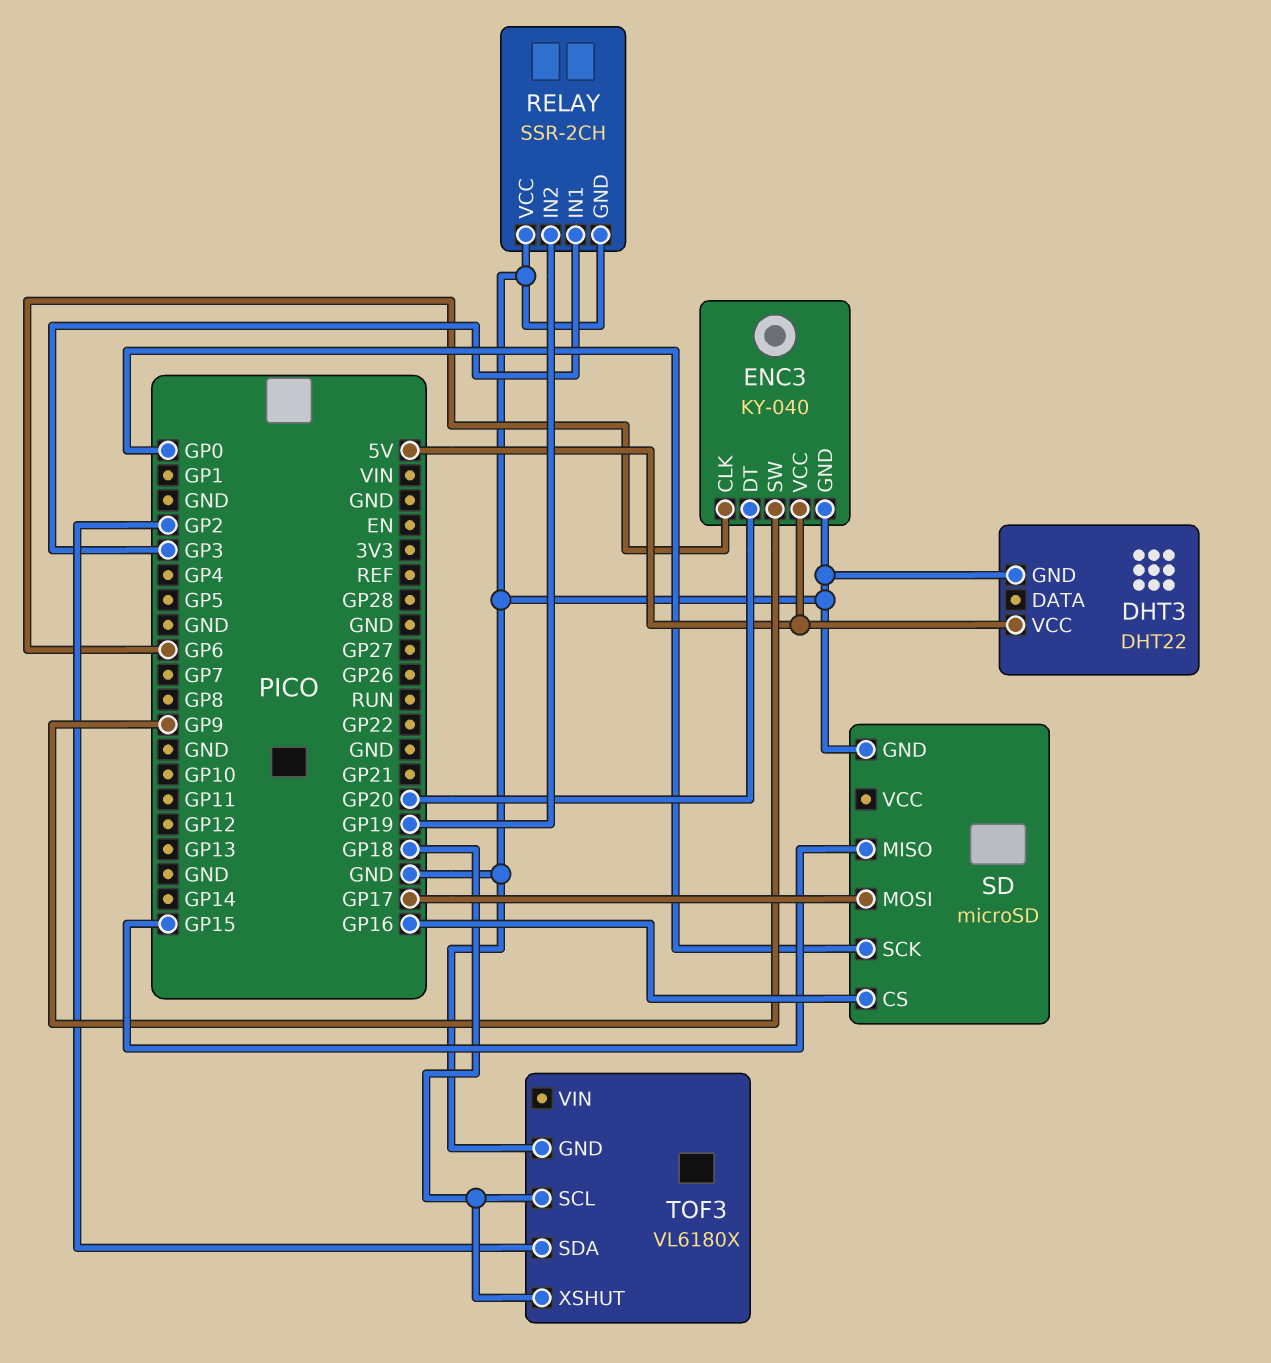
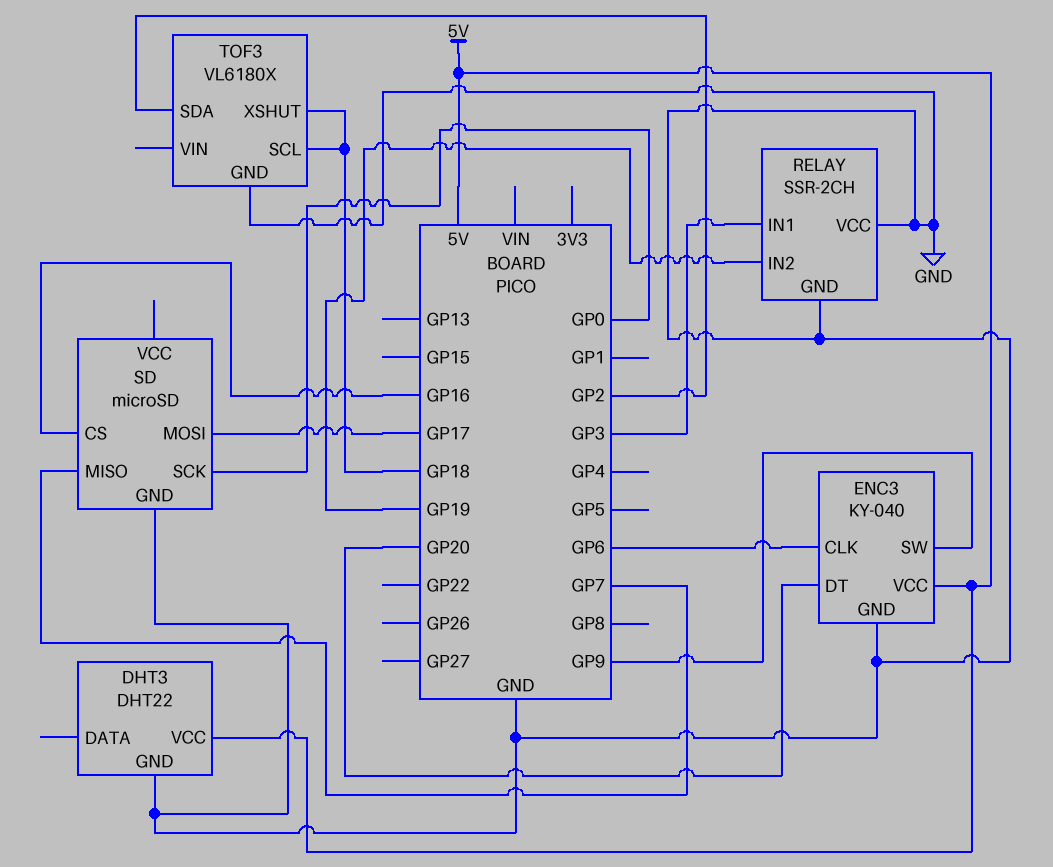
SD pin MISO: GP15 -> GP7

